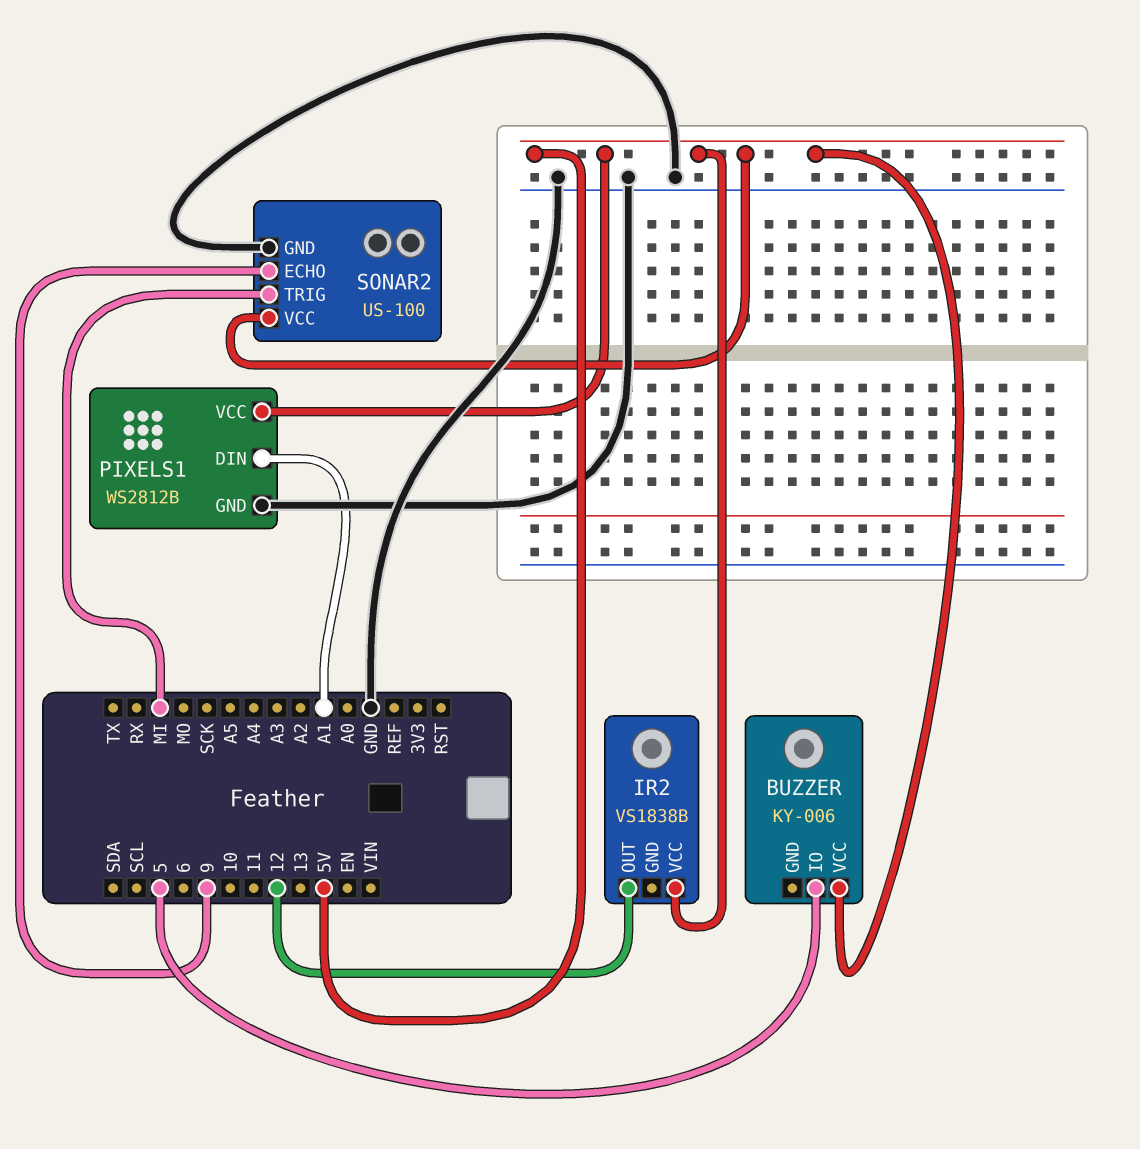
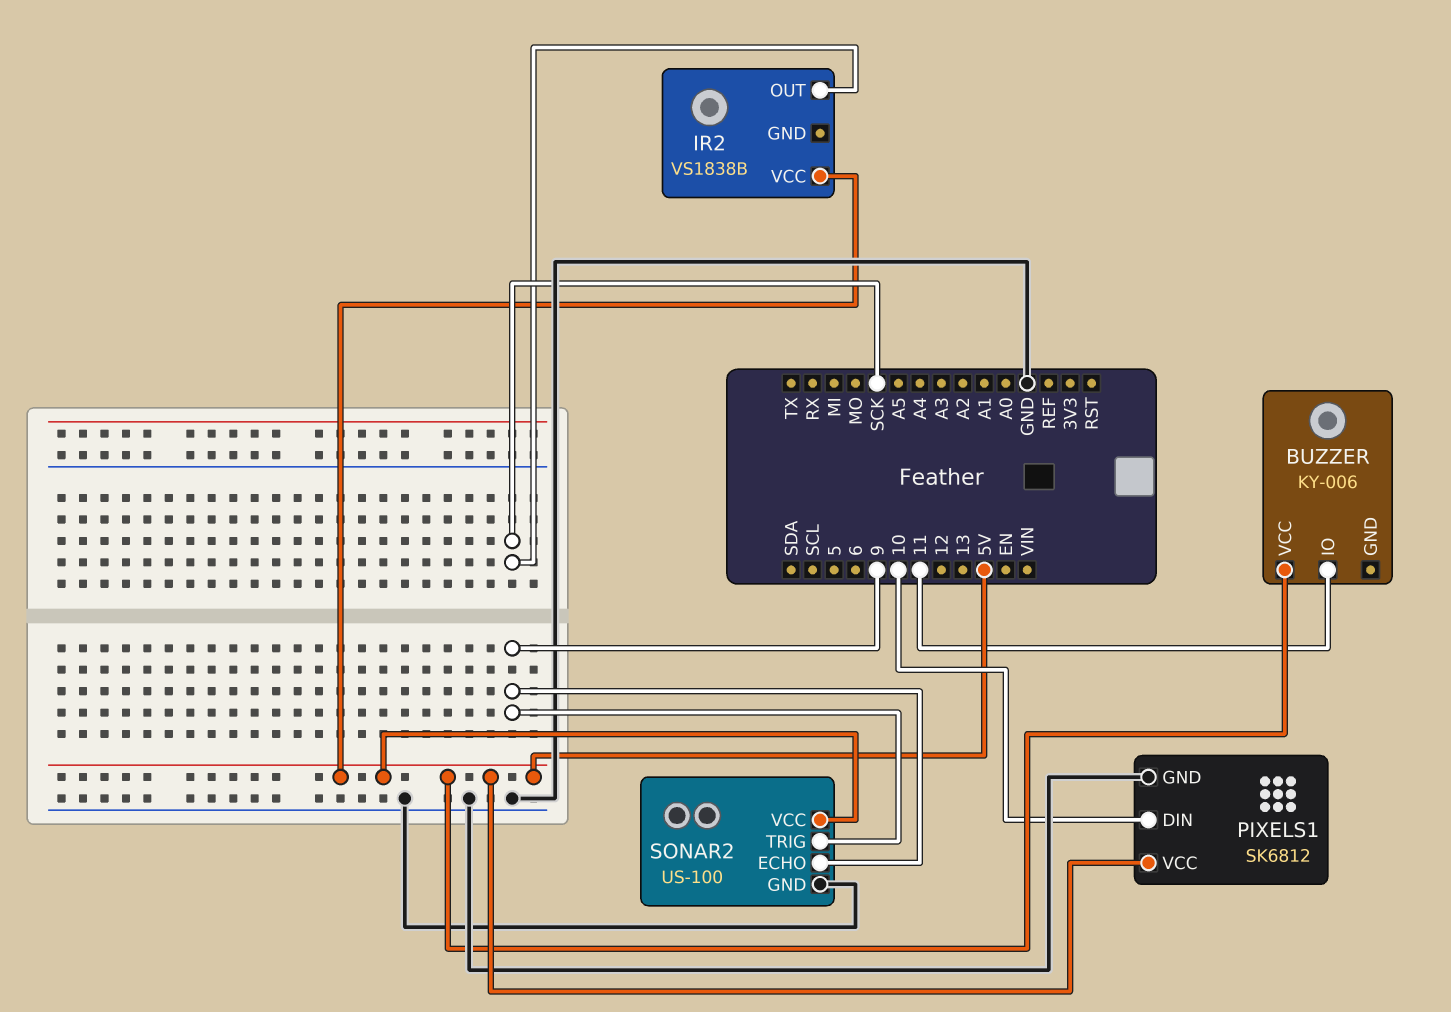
BUZZER pin IO: 5 -> 11
IR2 pin OUT: 12 -> SCK
PIXELS1: WS2812B -> SK6812
PIXELS1 pin DIN: A1 -> 10
SONAR2 pin TRIG: MI -> 9

